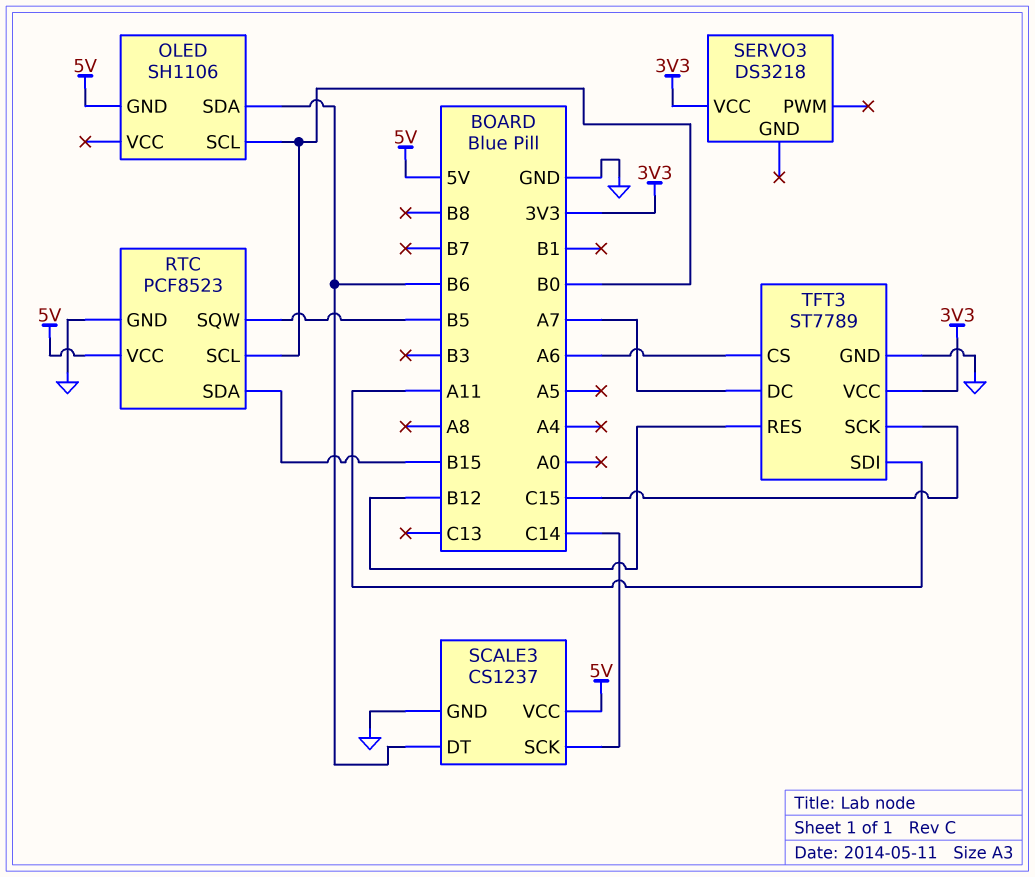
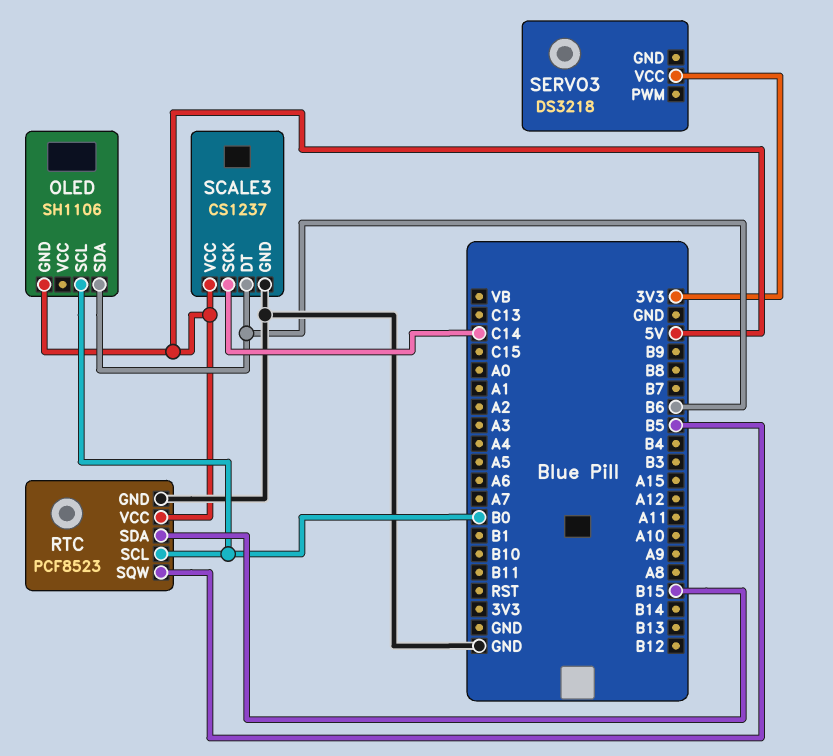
TFT3: ST7789 -> none
TFT3 pin CS: A6 -> none
TFT3 pin DC: A7 -> none
TFT3 pin GND: GND -> none
TFT3 pin RES: B12 -> none
TFT3 pin SCK: C15 -> none
TFT3 pin SDI: A11 -> none
TFT3 pin VCC: 3V3 -> none

